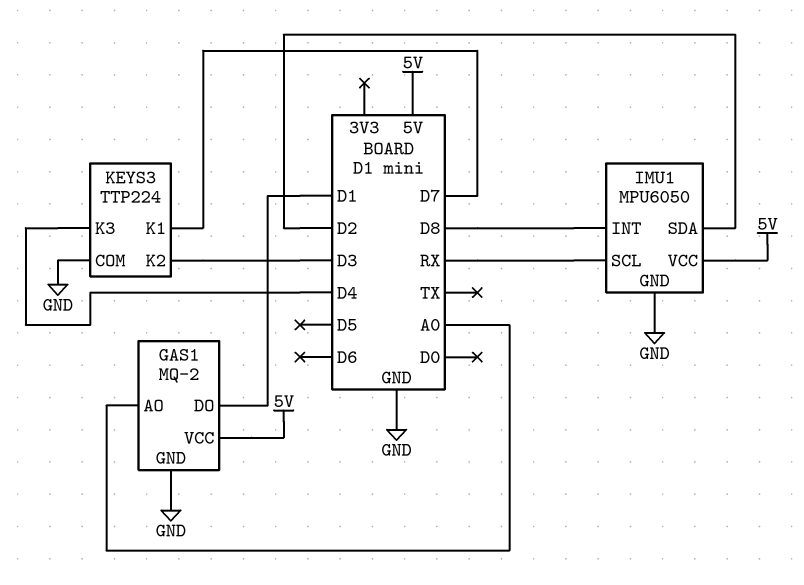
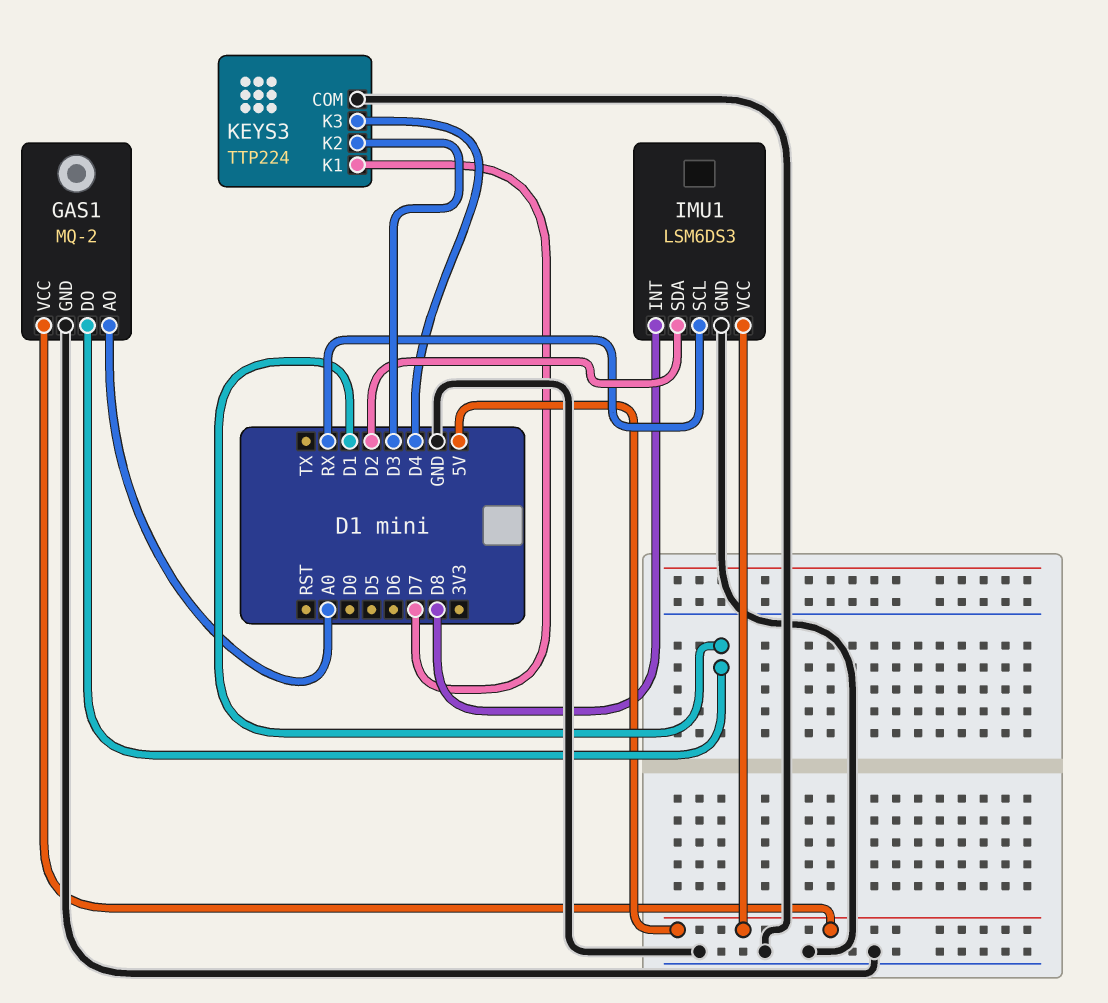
IMU1: MPU6050 -> LSM6DS3

